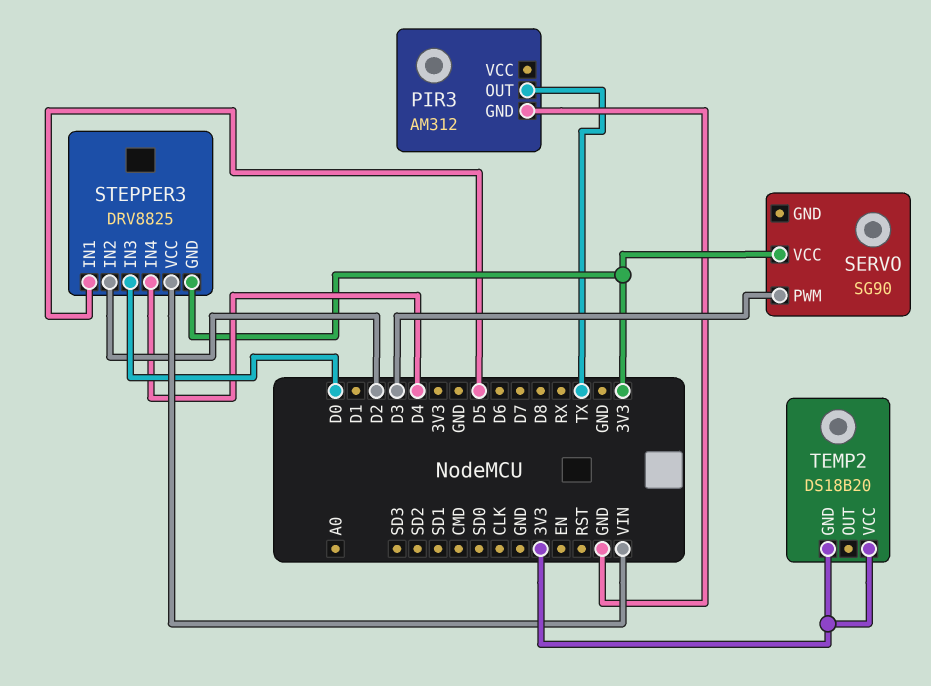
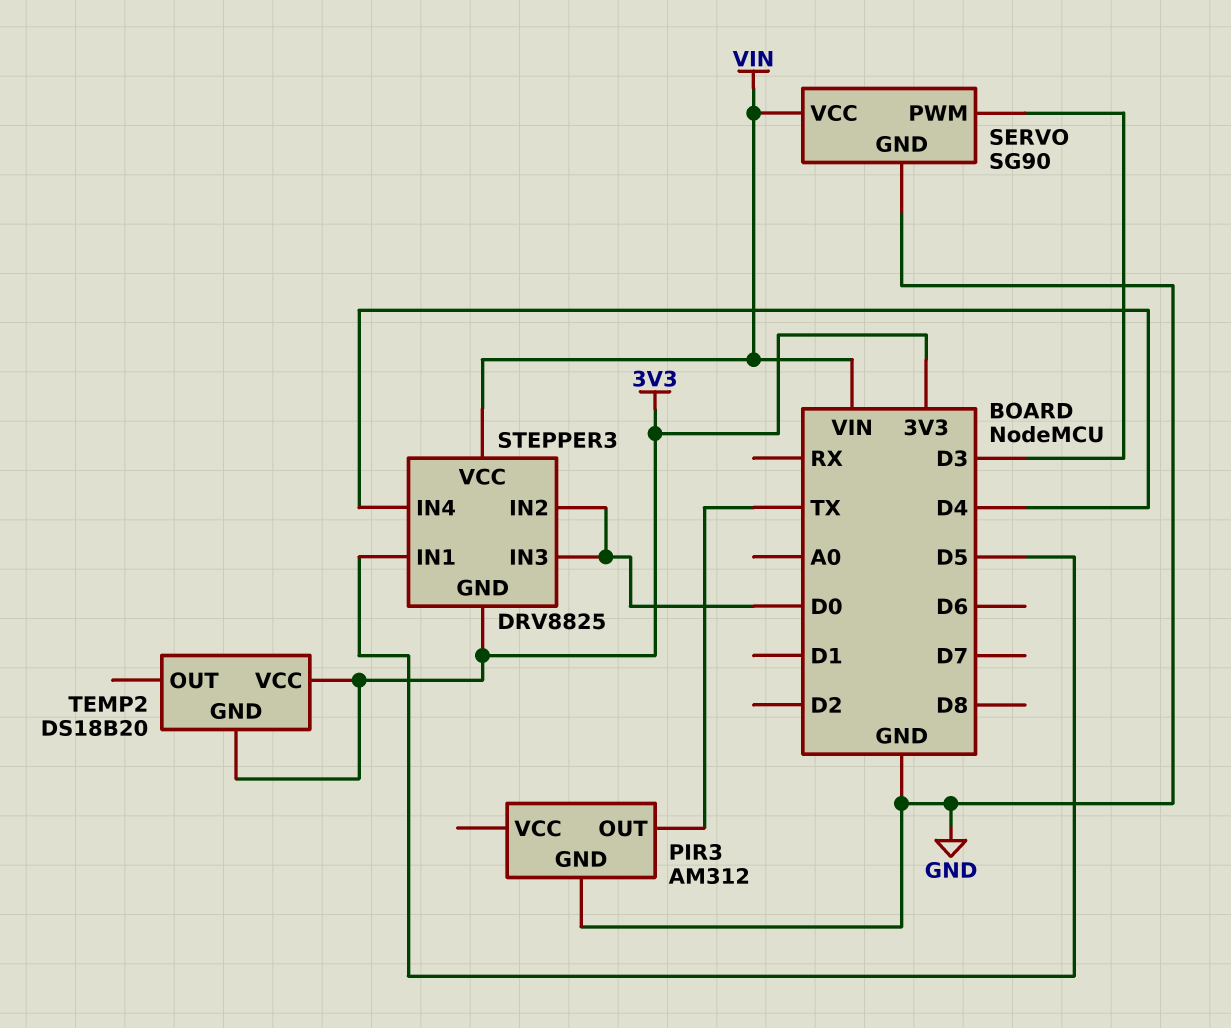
SERVO pin GND: none -> GND
SERVO pin VCC: 3V3 -> VIN
STEPPER3 pin IN2: D2 -> D0

